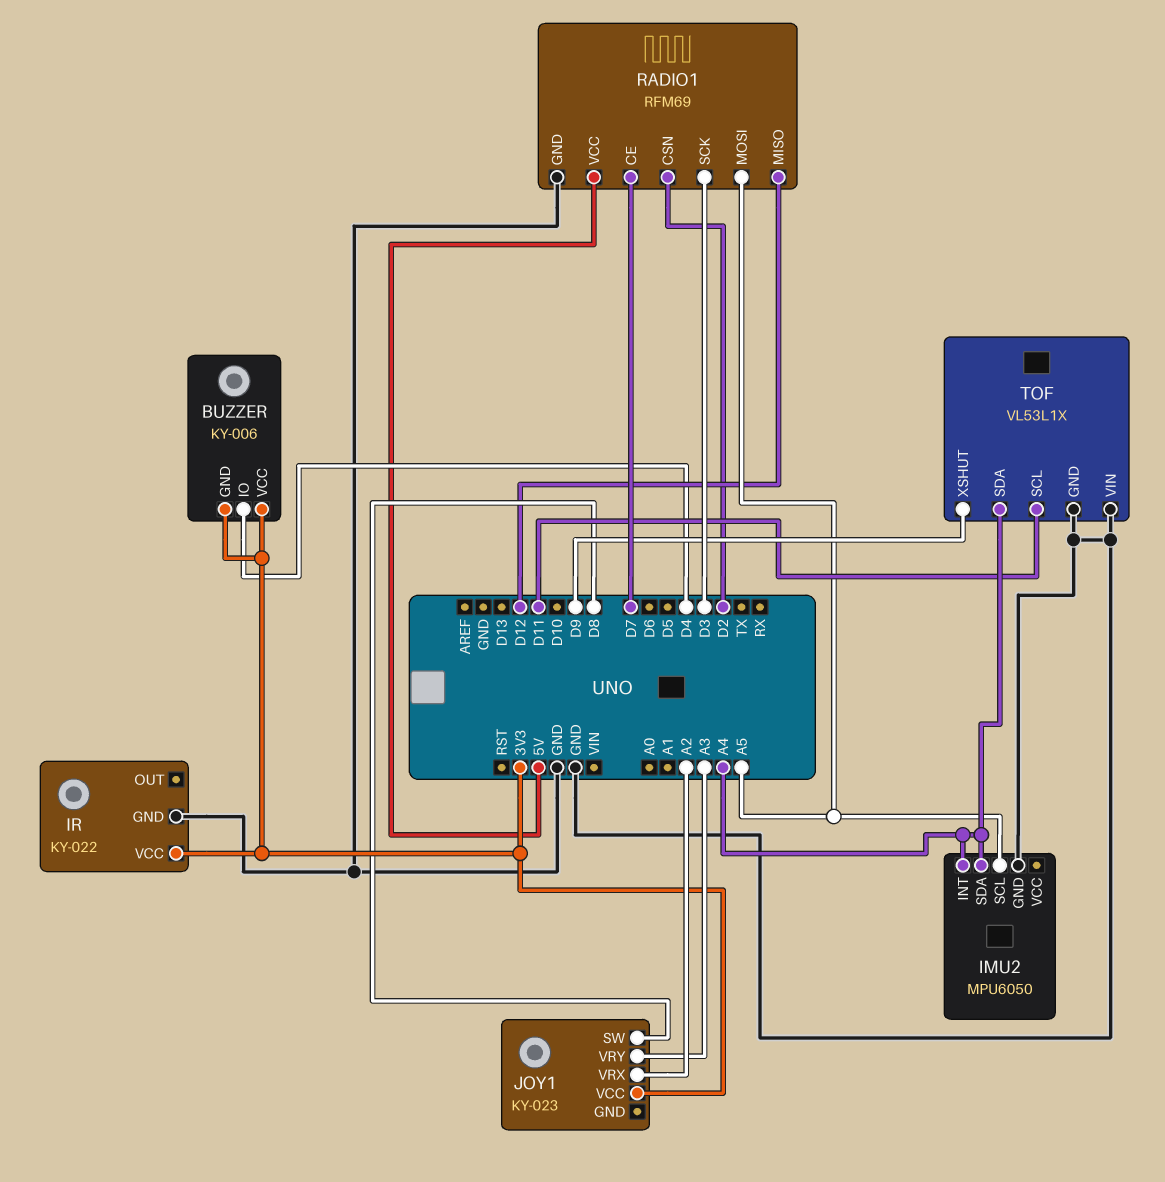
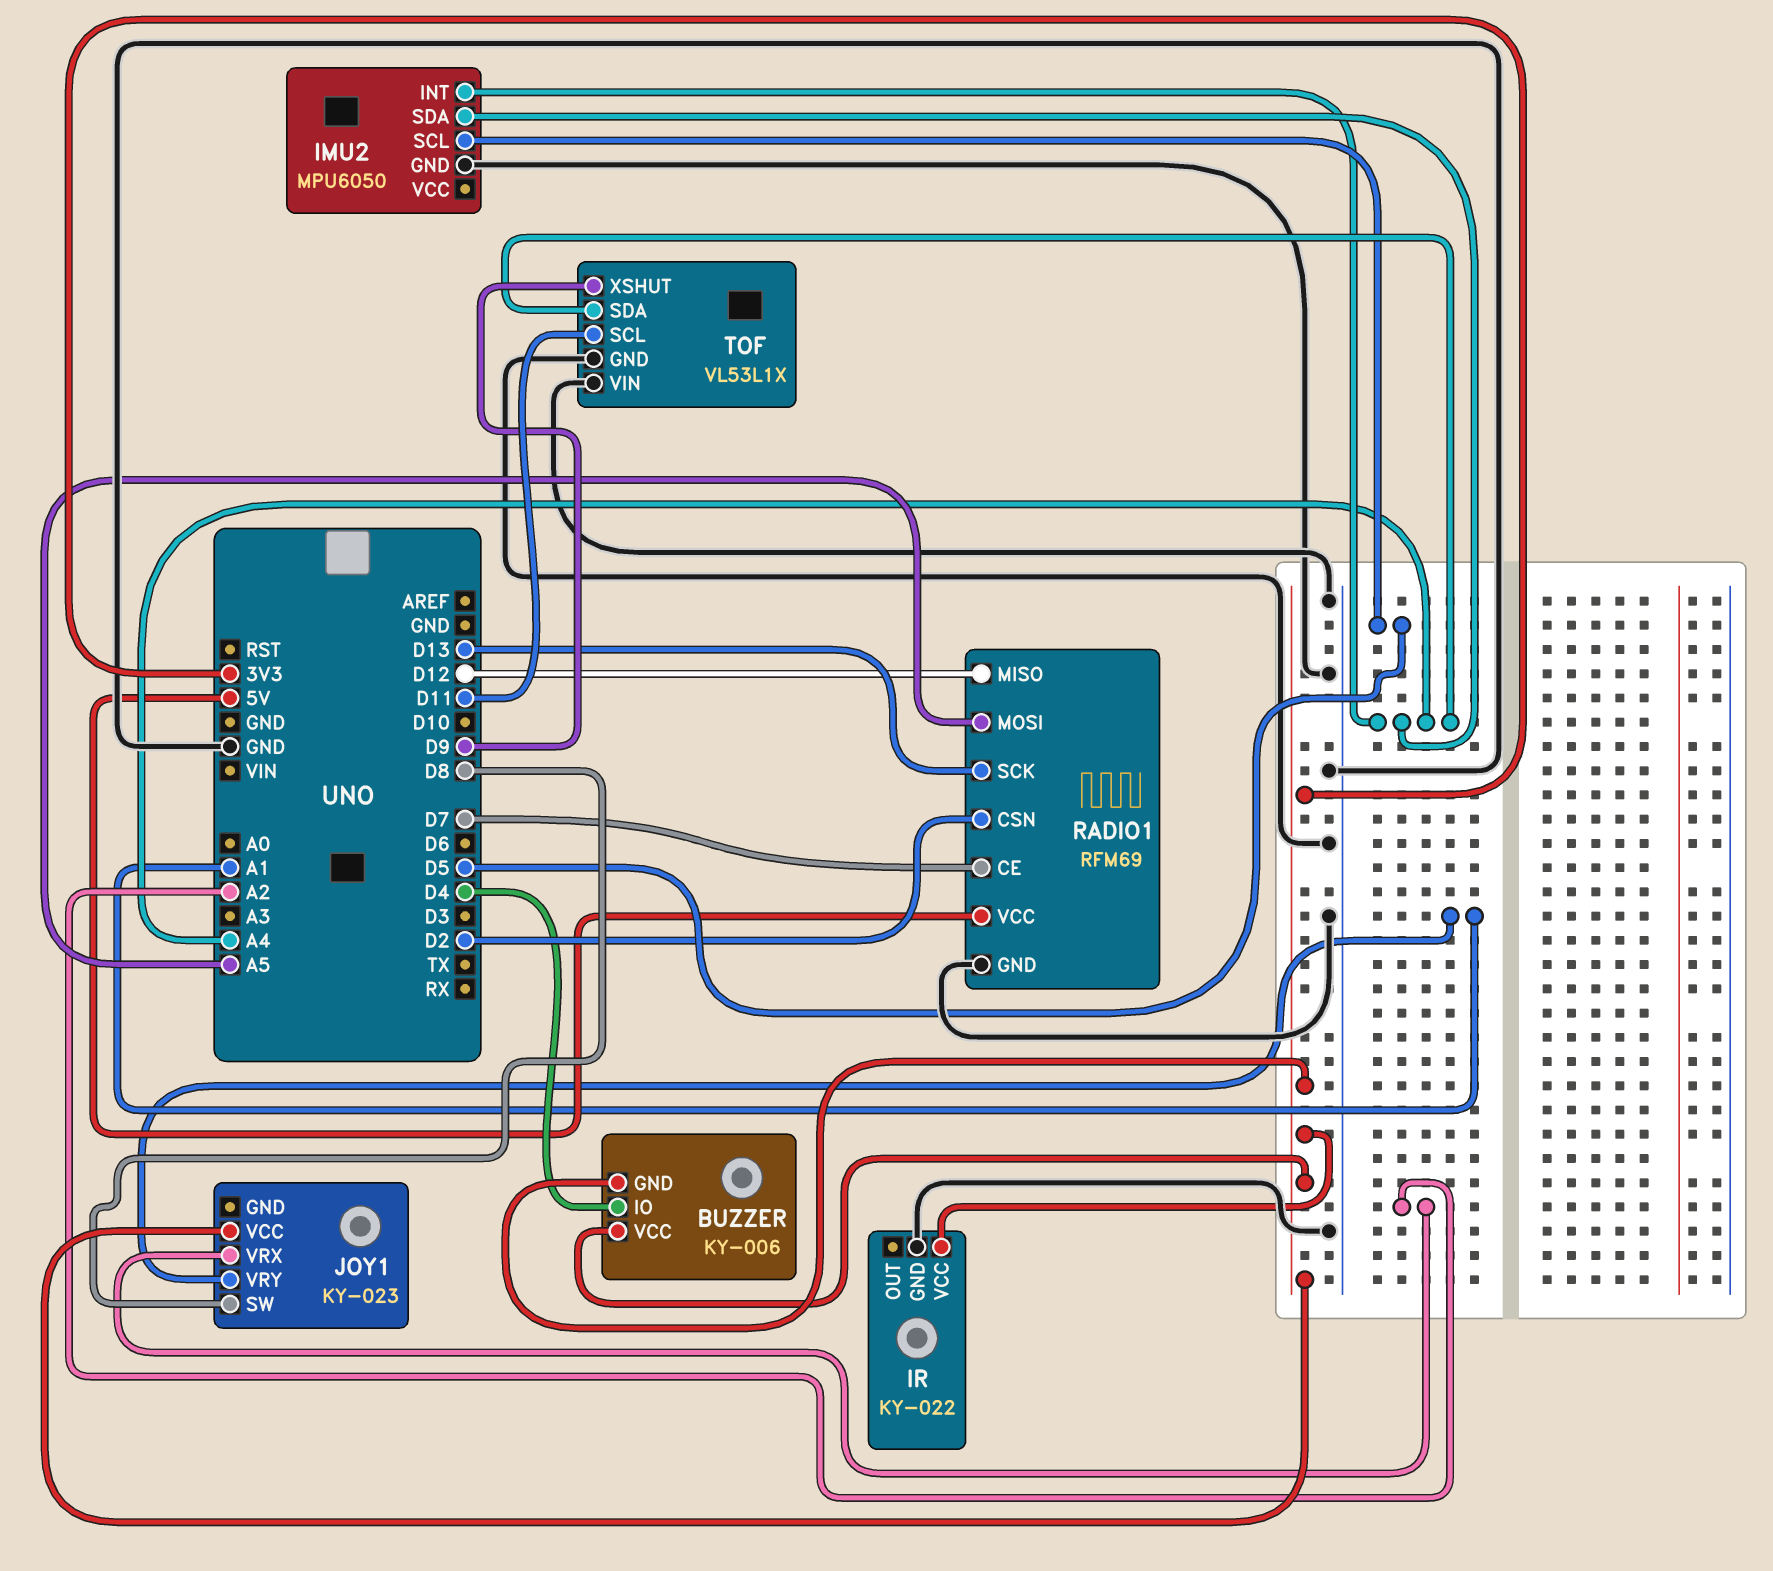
IMU2 pin SCL: A5 -> D5
JOY1 pin VRY: A3 -> A1
RADIO1 pin SCK: D3 -> D13

